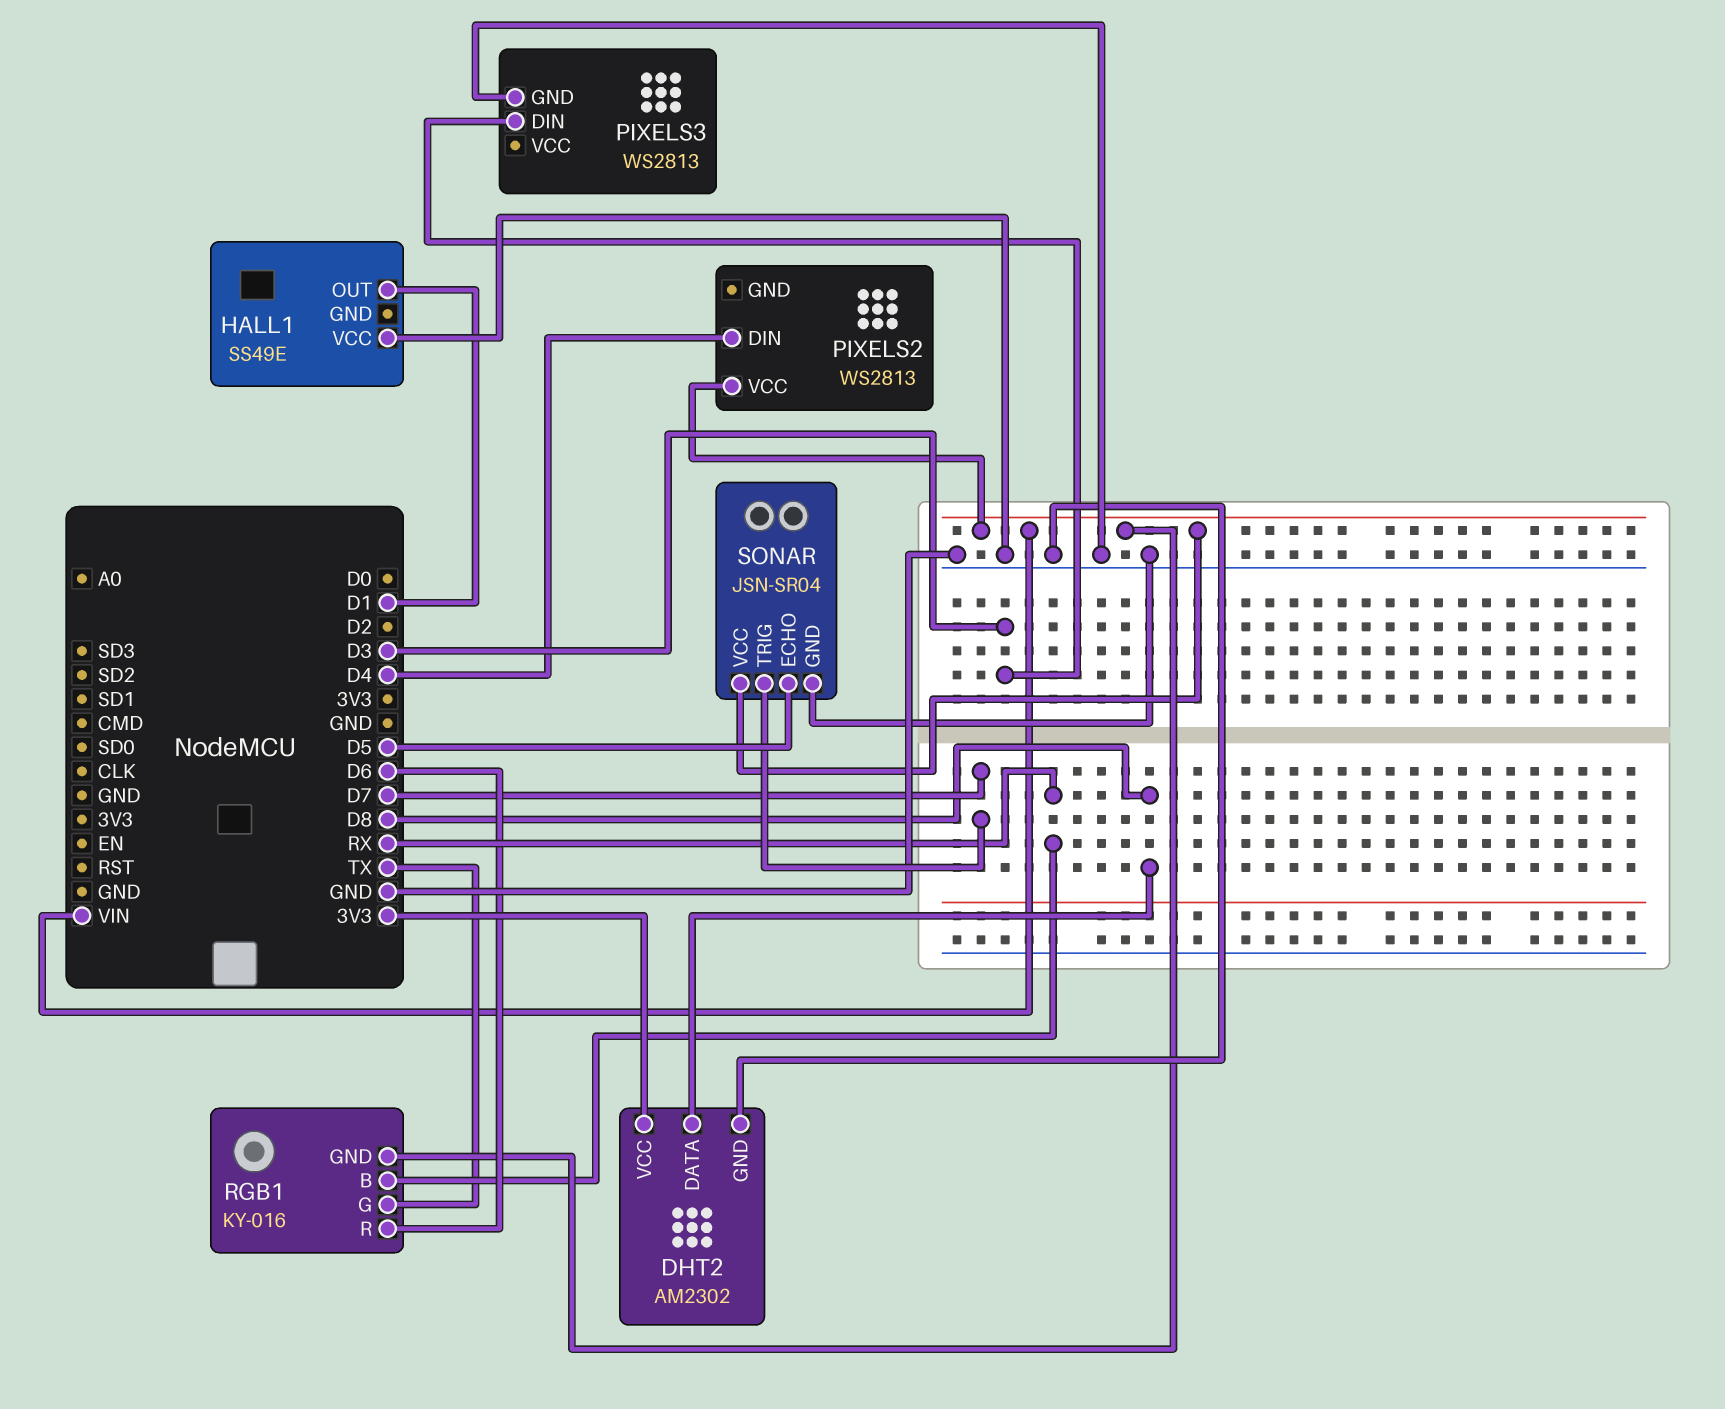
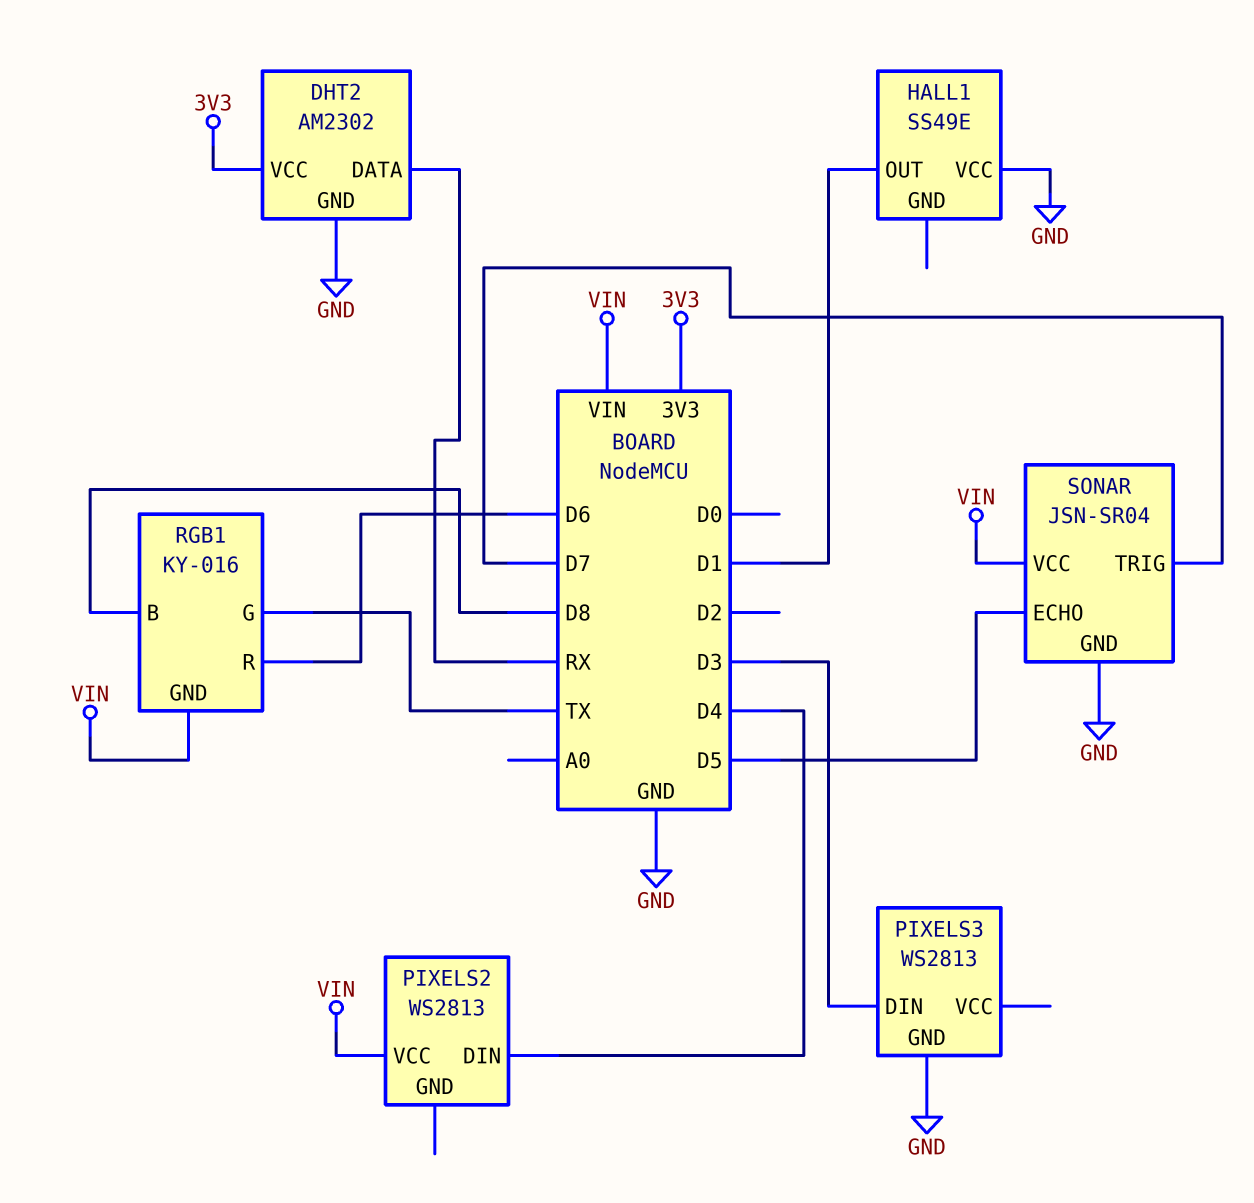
DHT2 pin DATA: D8 -> RX
RGB1 pin B: RX -> D8

